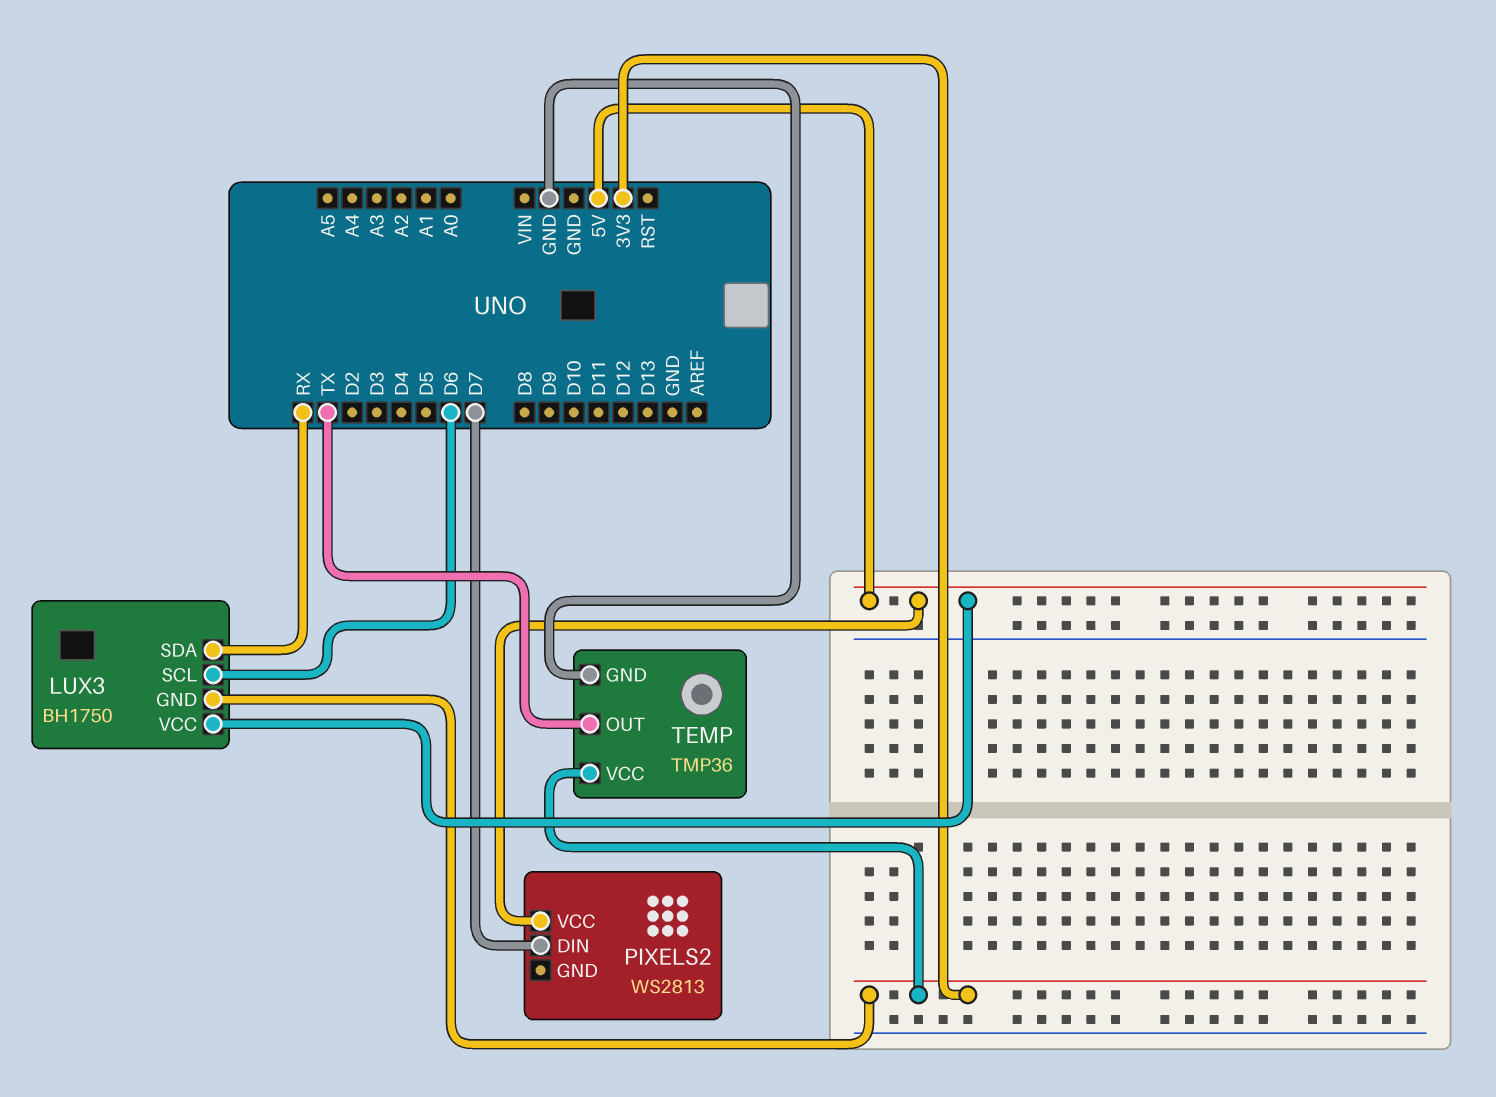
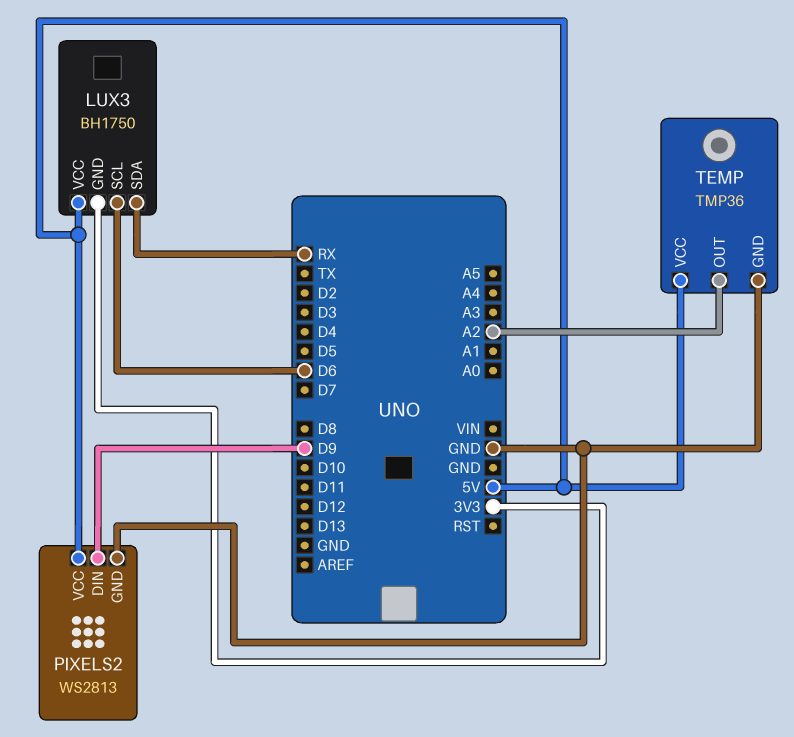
PIXELS2 pin DIN: D7 -> D9
PIXELS2 pin GND: none -> GND
TEMP pin OUT: TX -> A2
TEMP pin VCC: 3V3 -> 5V

